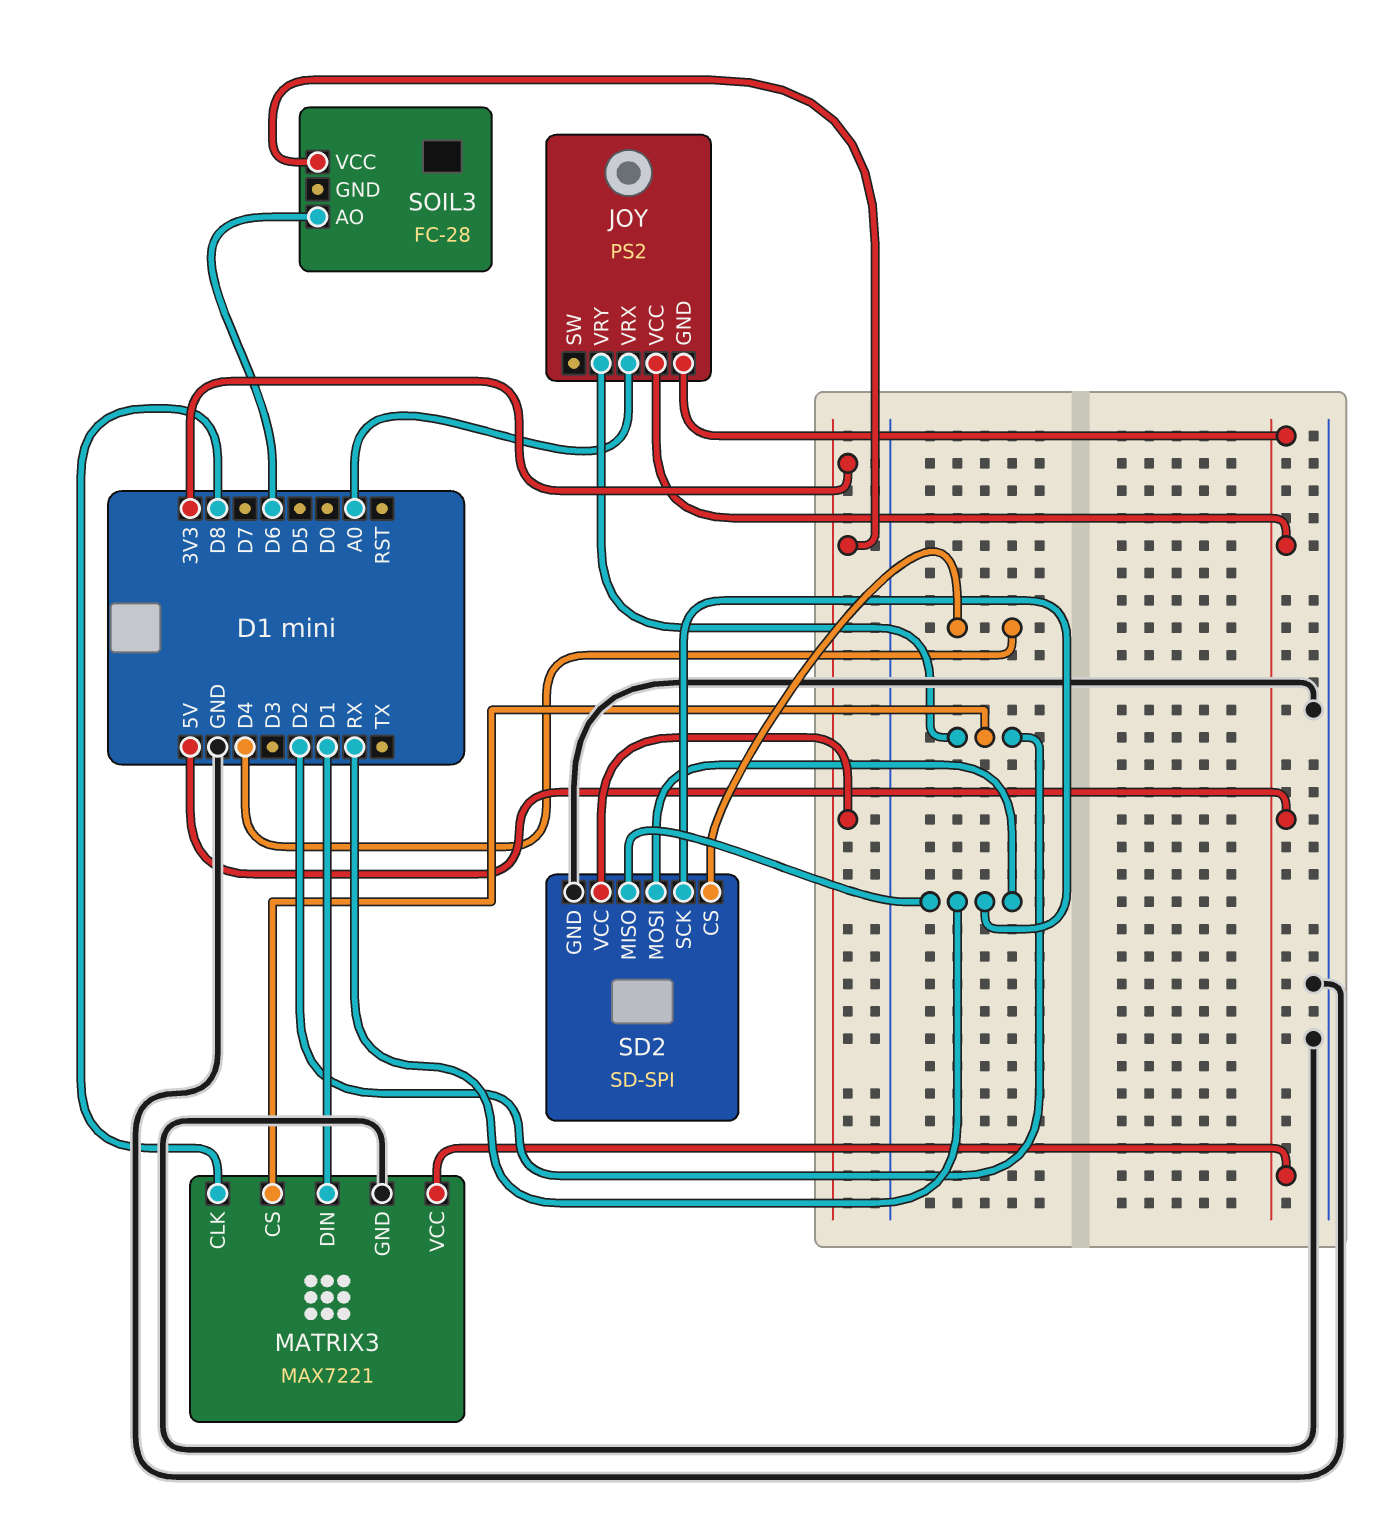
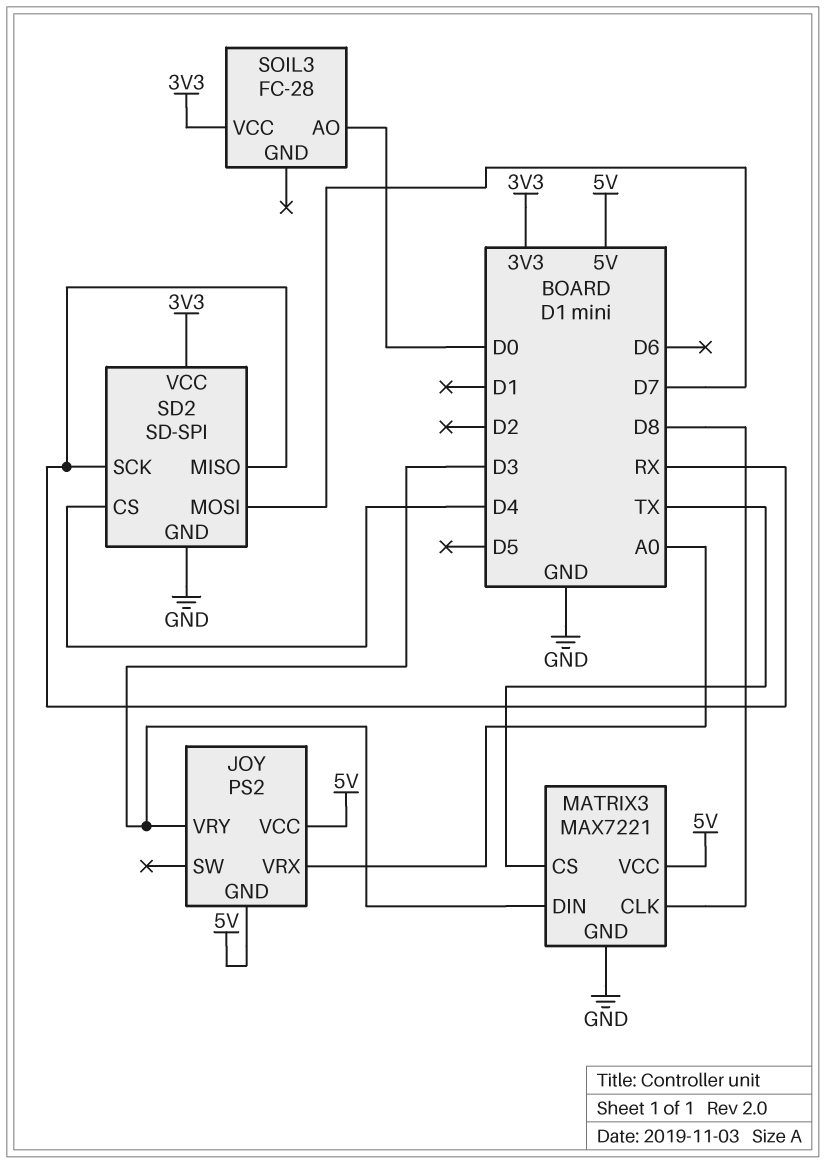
JOY pin VRY: D2 -> D3
MATRIX3 pin CS: D2 -> TX
MATRIX3 pin DIN: D1 -> D3
SD2 pin MOSI: RX -> D7
SOIL3 pin AO: D6 -> D0

